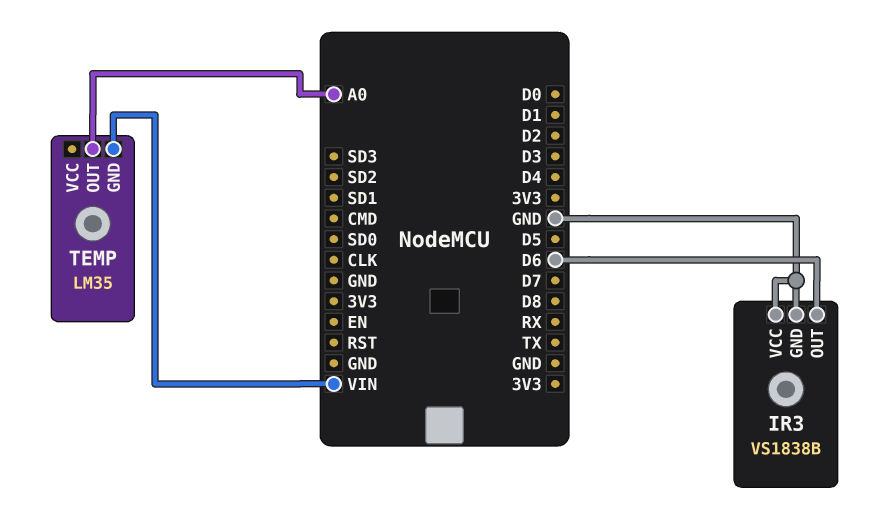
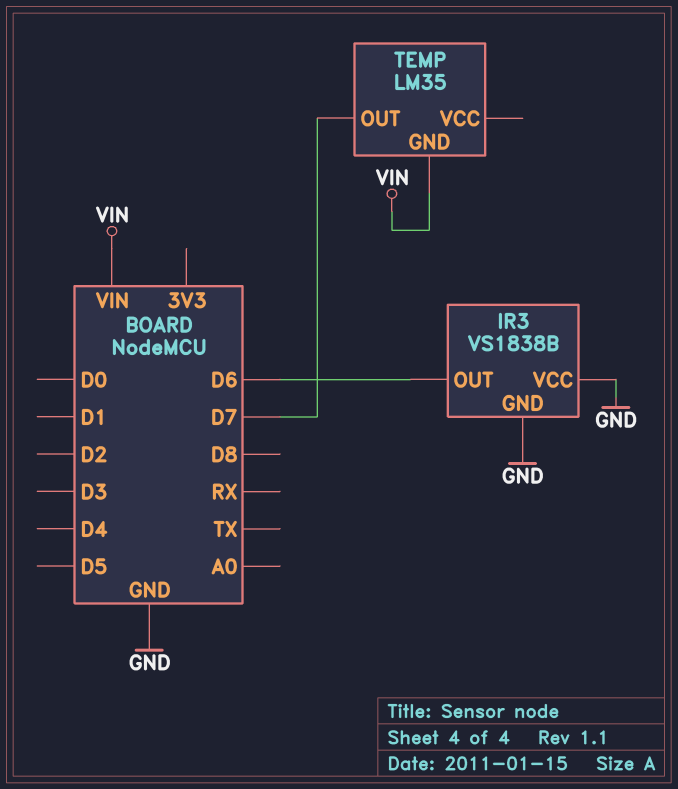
TEMP pin OUT: A0 -> D7

